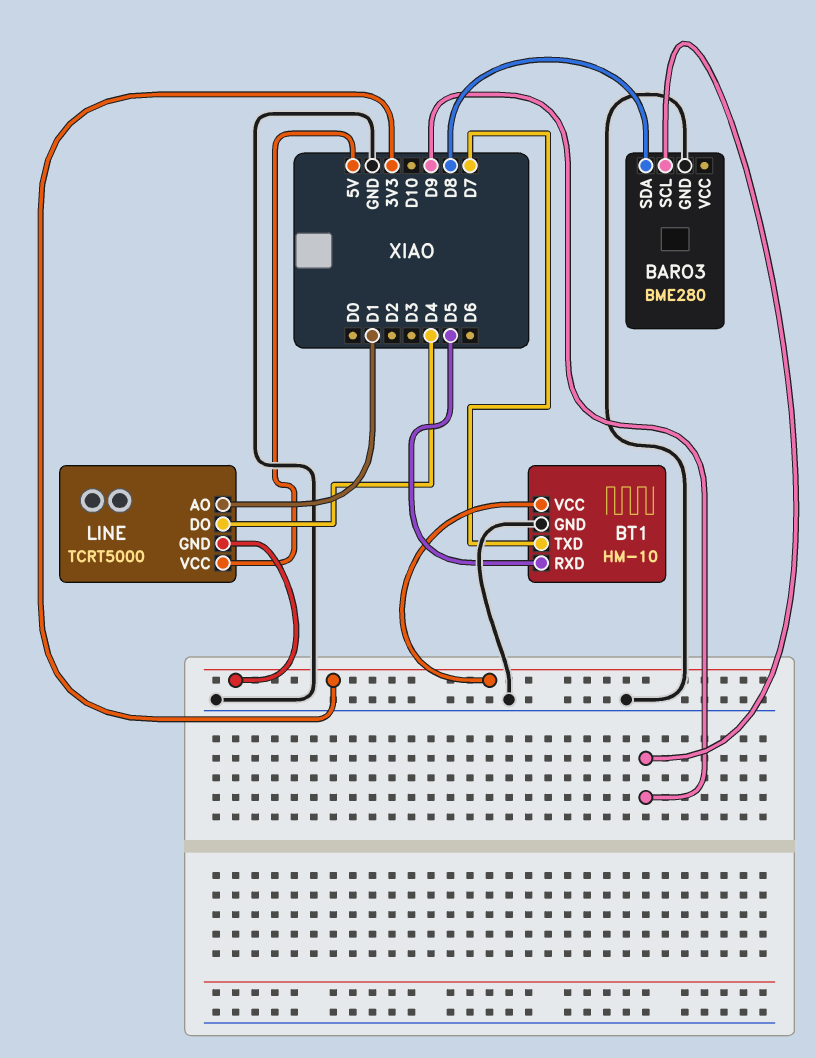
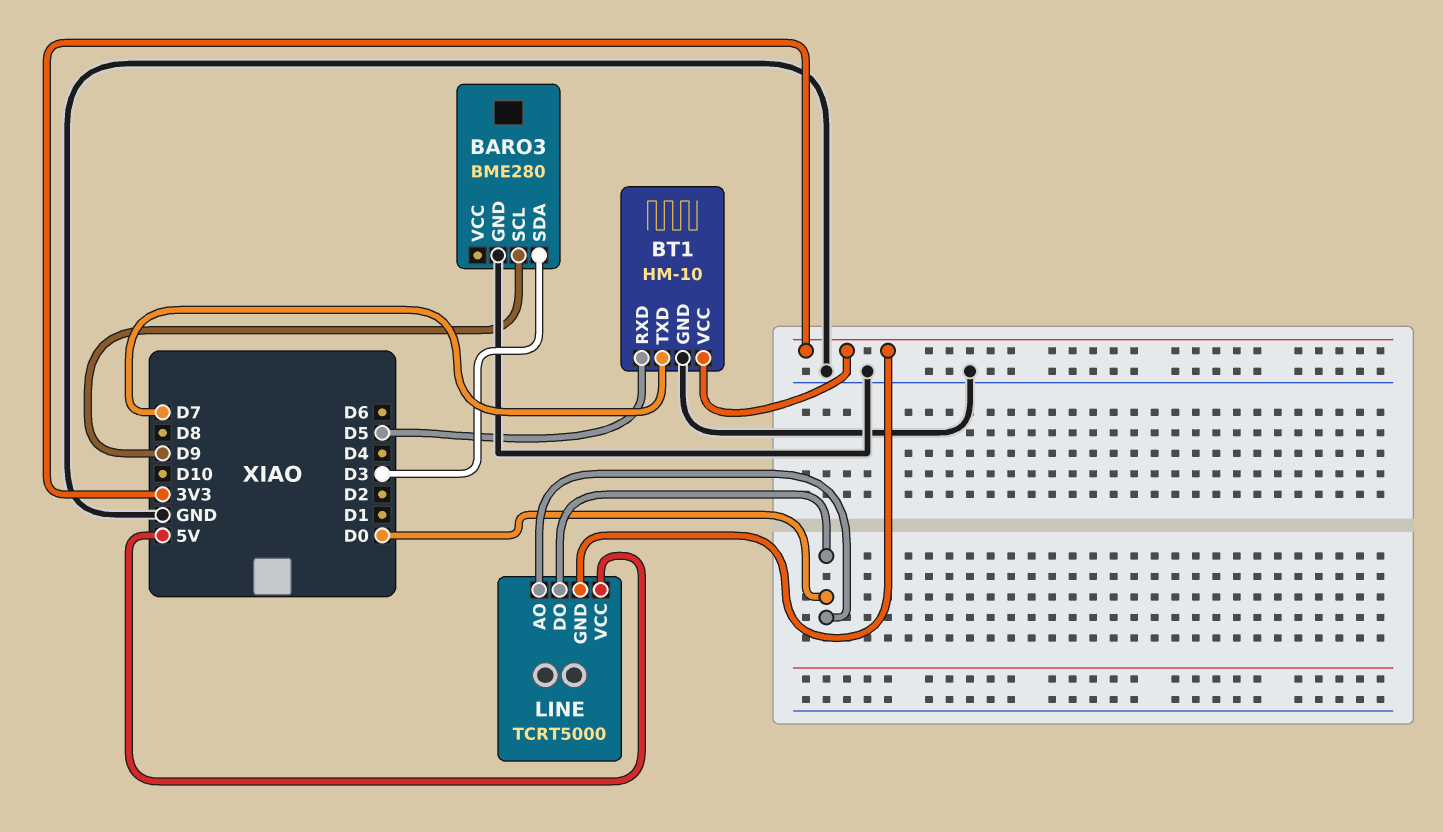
BARO3 pin SDA: D8 -> D3
LINE pin AO: D1 -> D0
LINE pin DO: D4 -> D0

